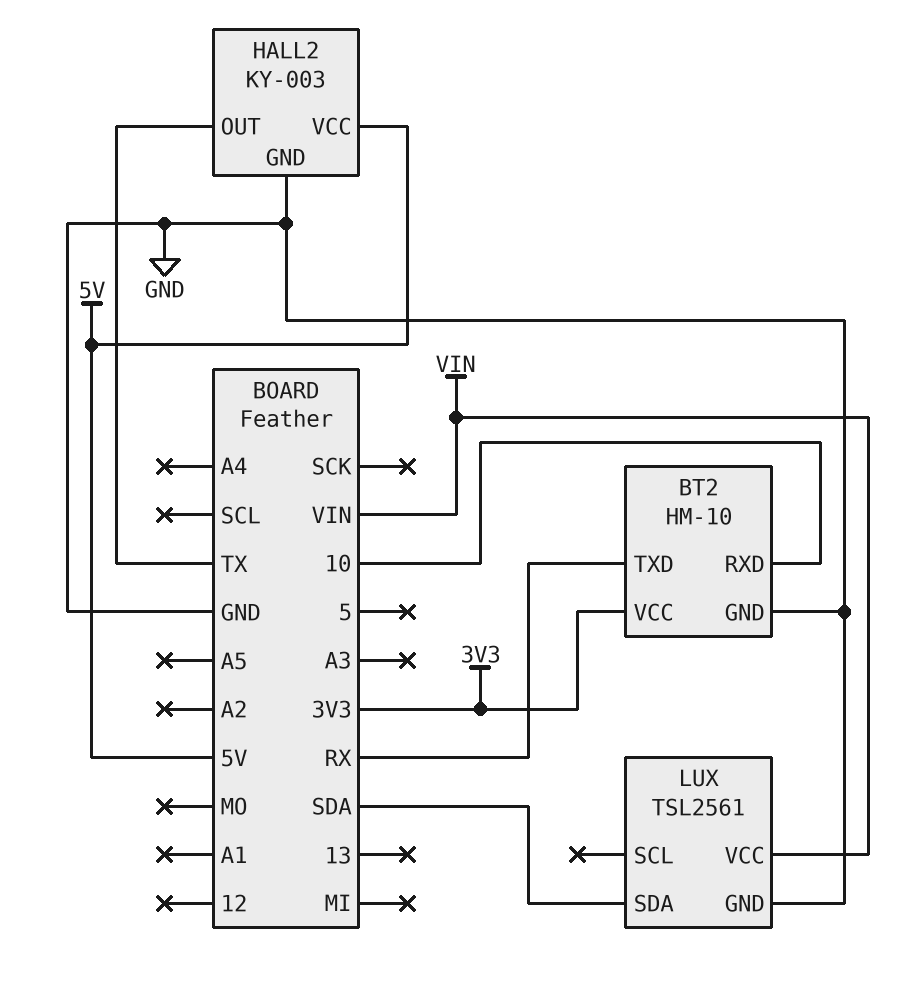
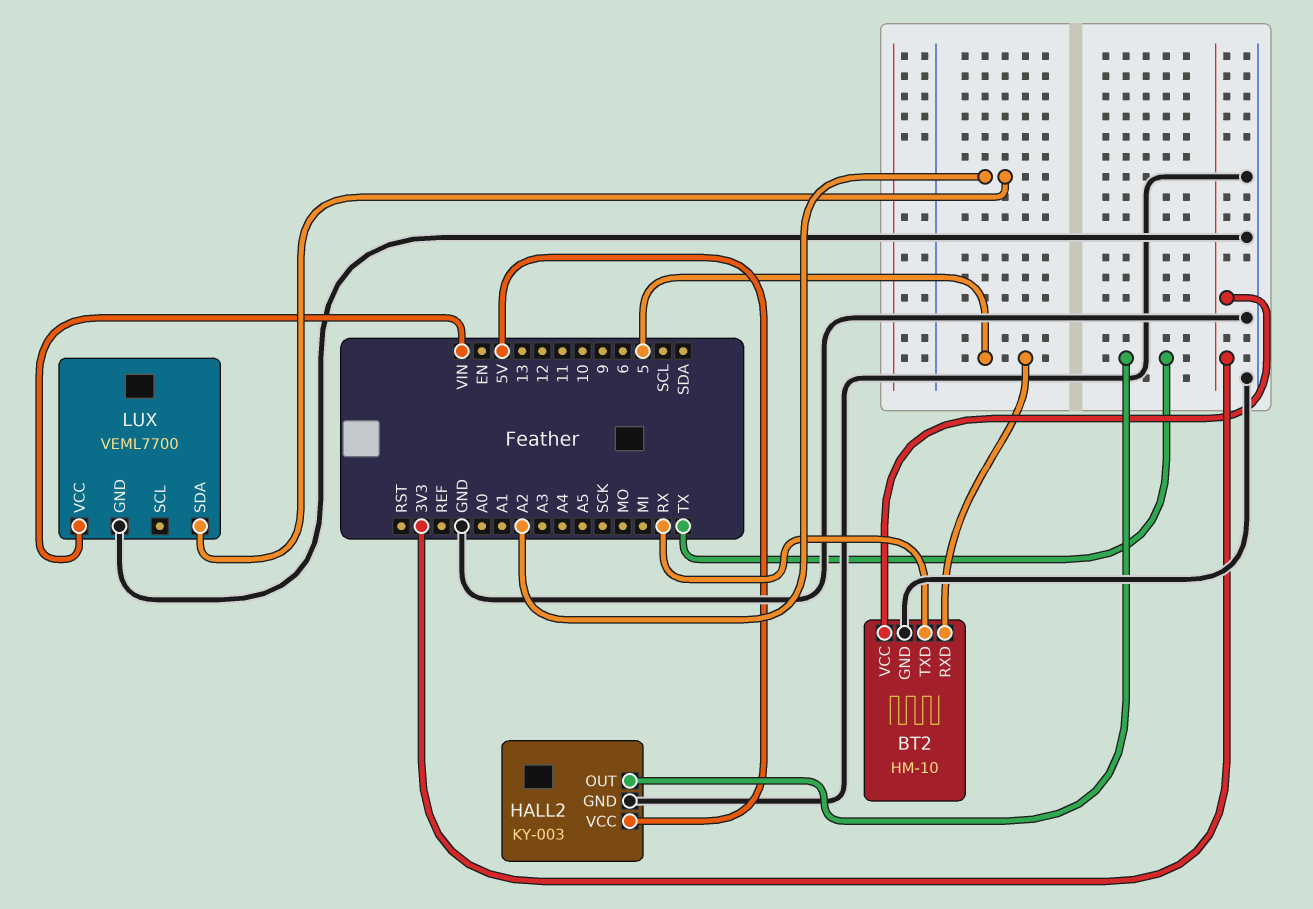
BT2 pin RXD: 10 -> 5
LUX: TSL2561 -> VEML7700
LUX pin SDA: SDA -> A2

